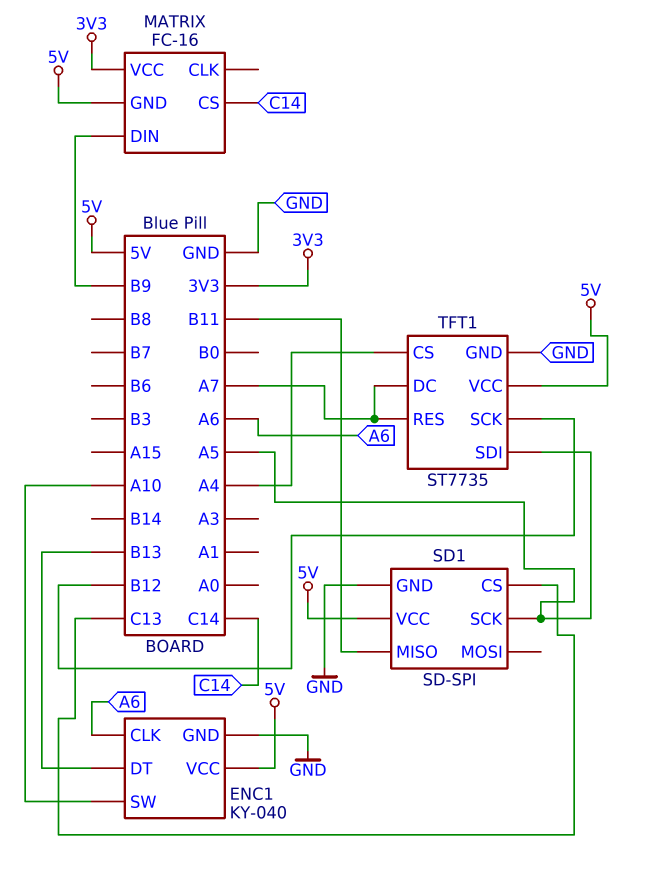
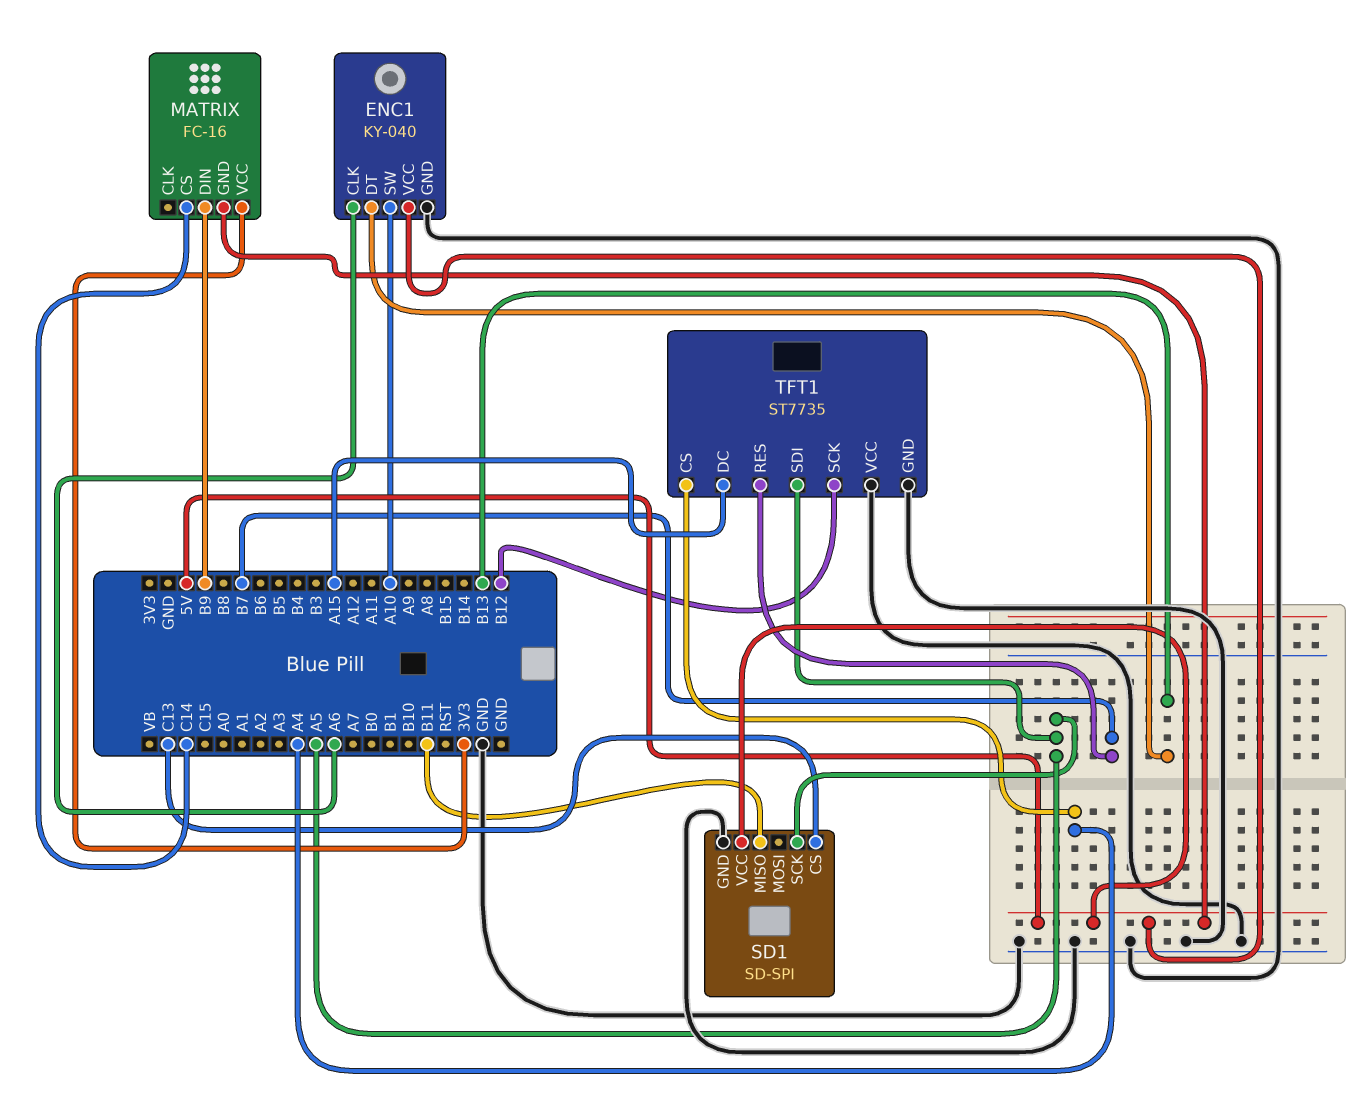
TFT1 pin DC: A7 -> A15
TFT1 pin RES: A7 -> B7
TFT1 pin VCC: 5V -> GND

